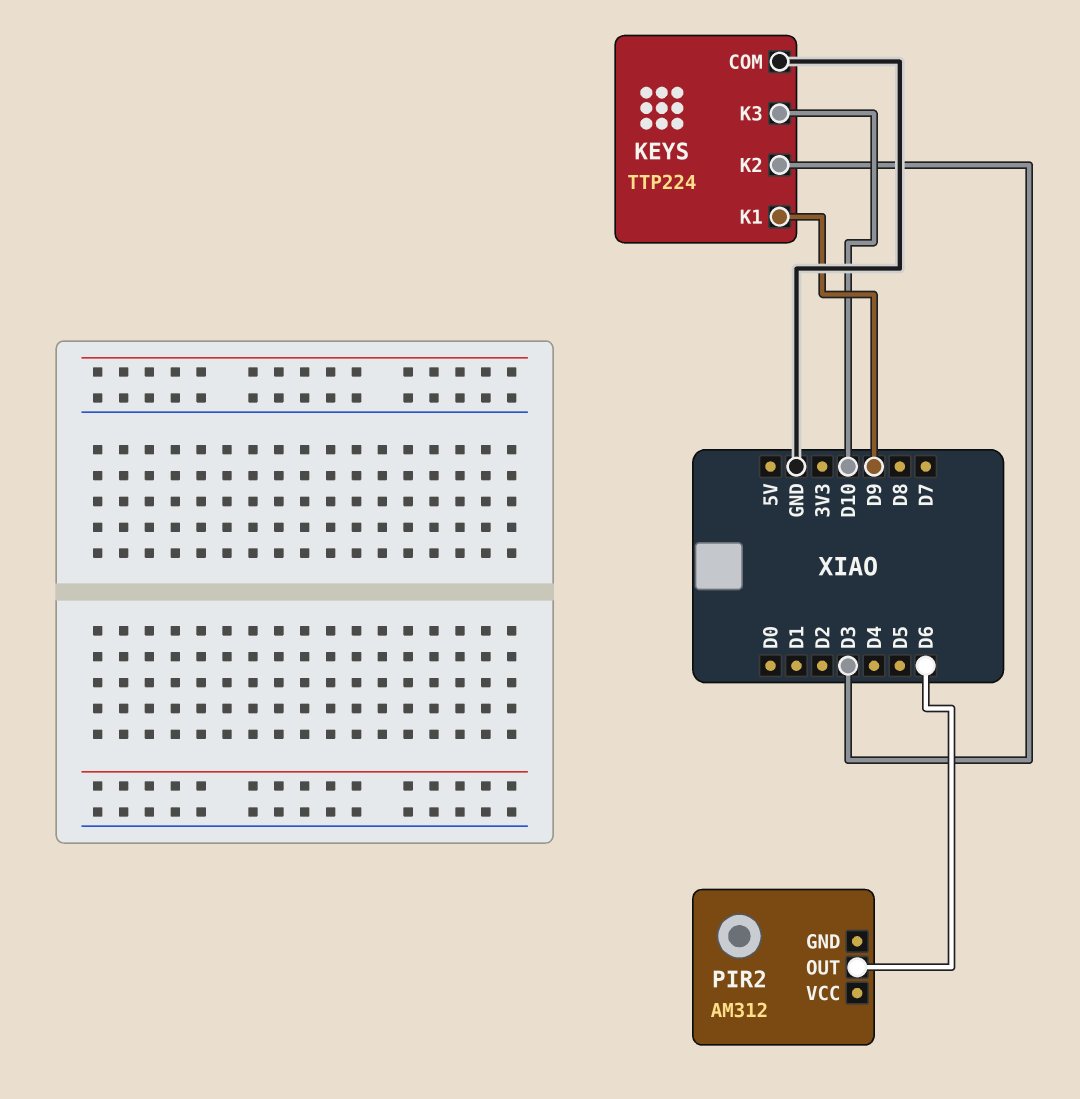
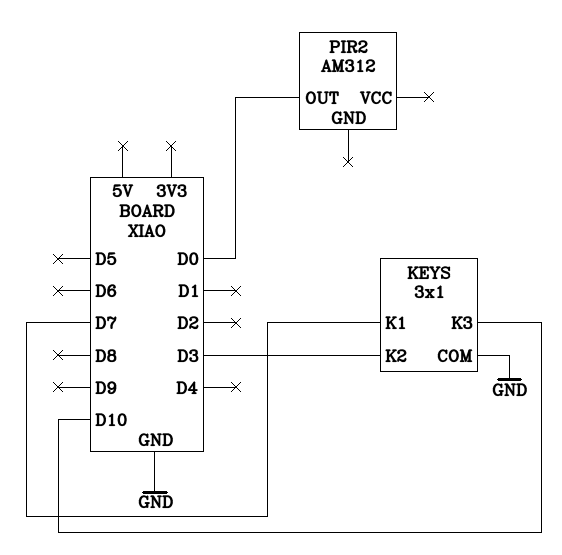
KEYS: TTP224 -> 3x1
KEYS pin K1: D9 -> D7
PIR2 pin OUT: D6 -> D0

